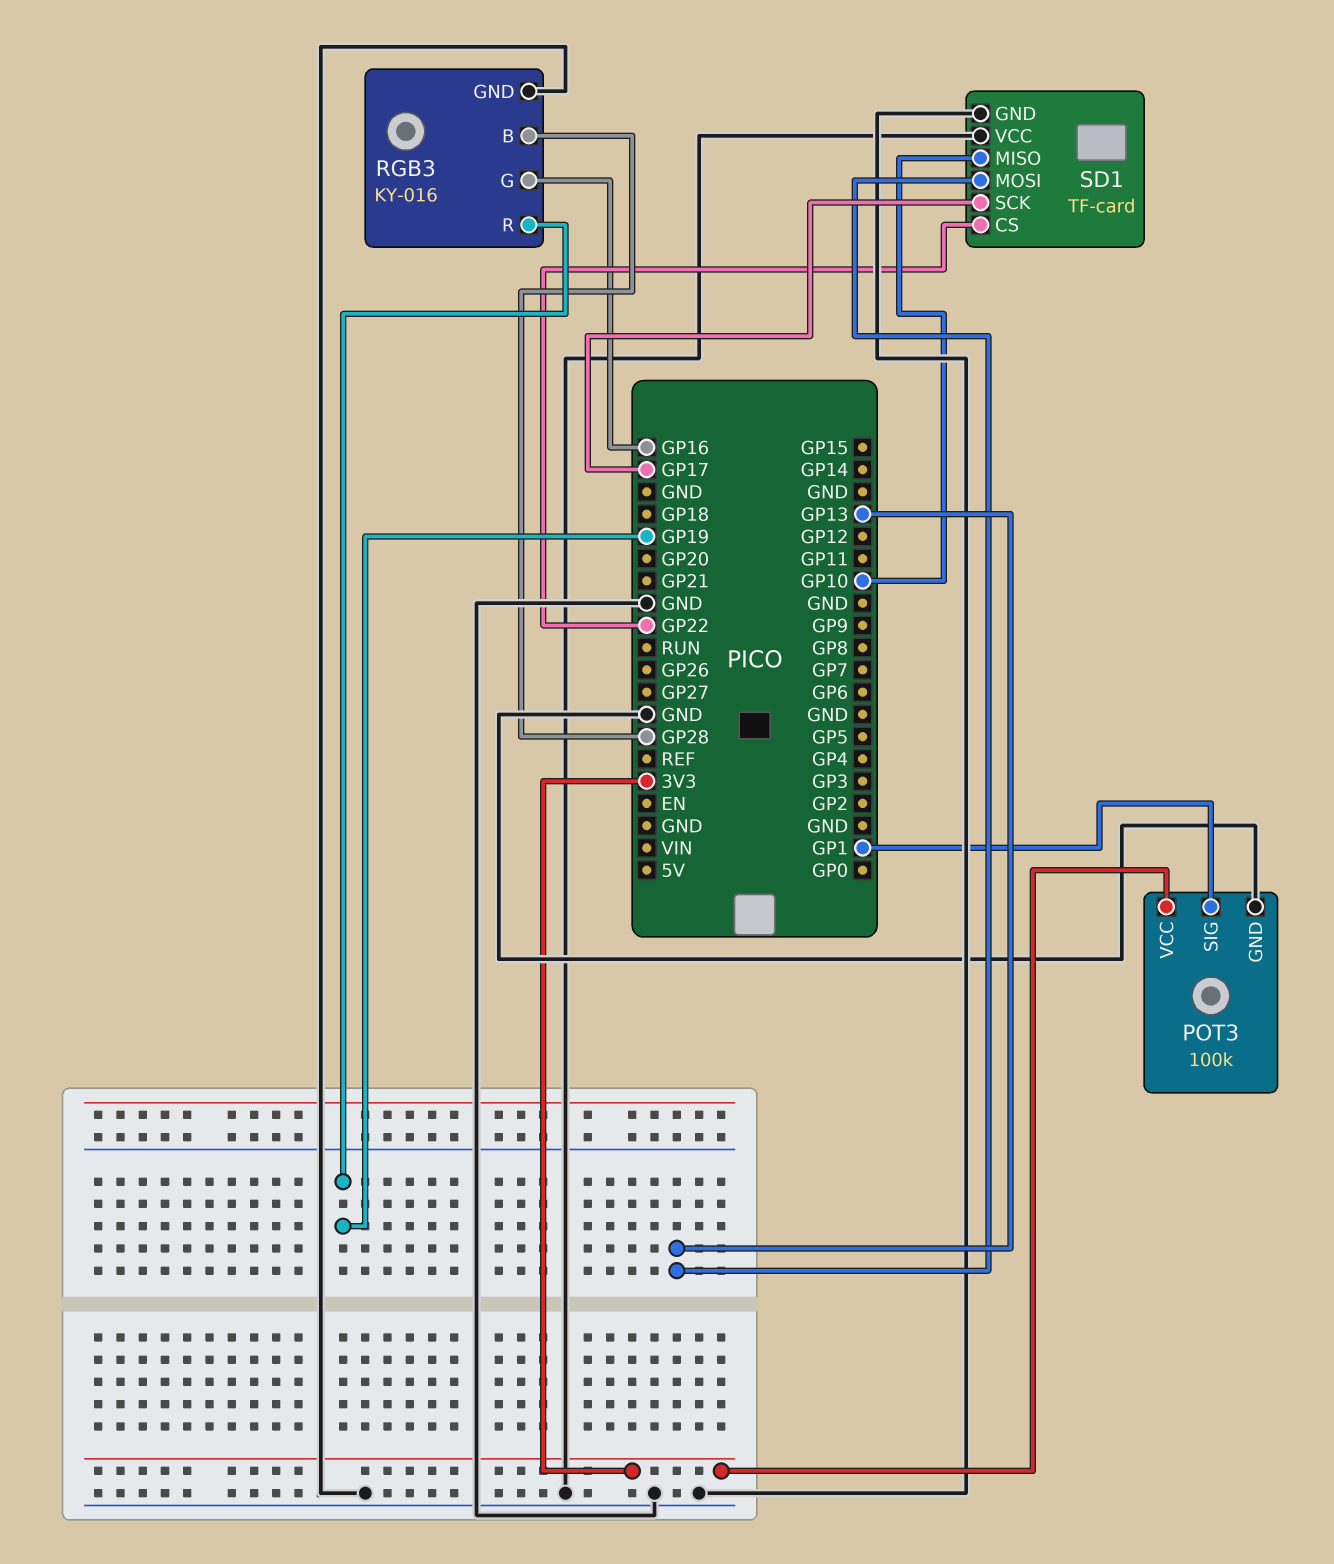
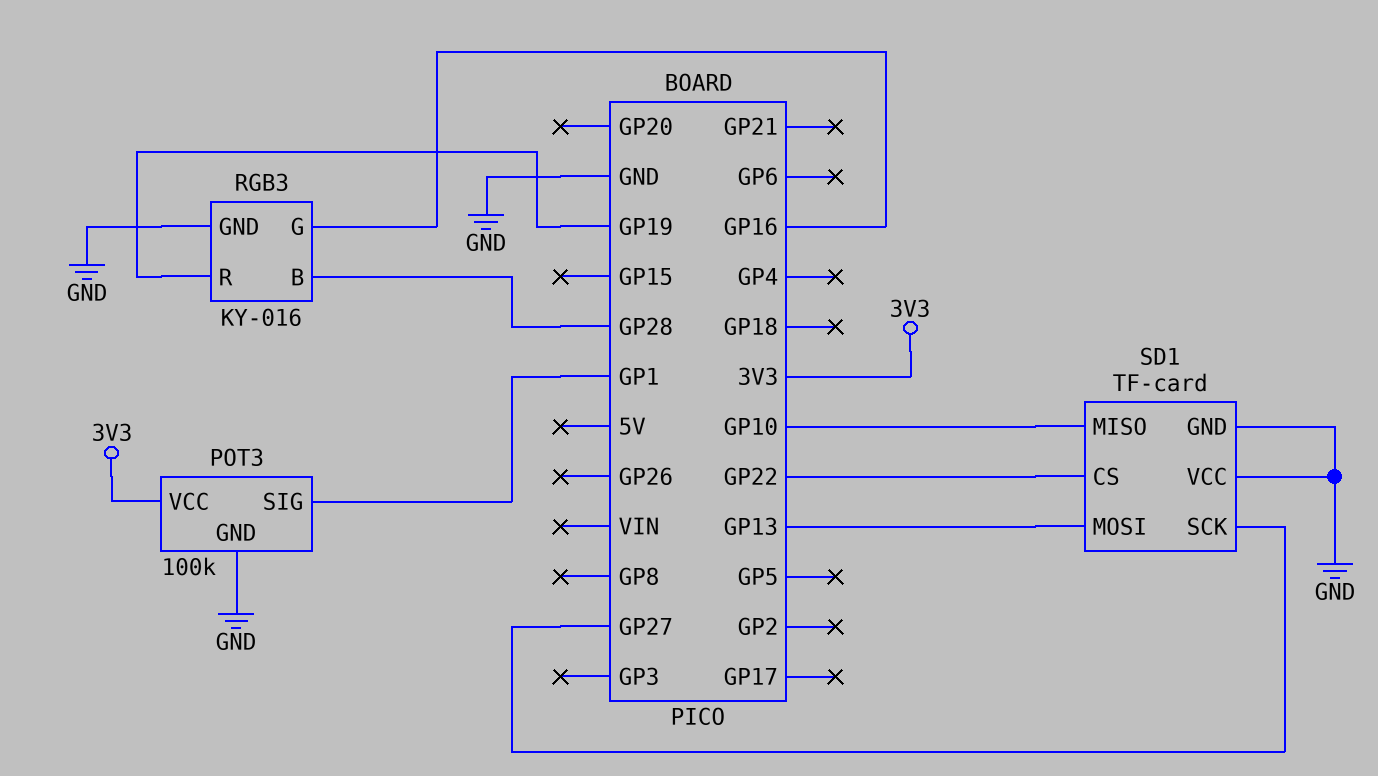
SD1 pin SCK: GP17 -> GP27

